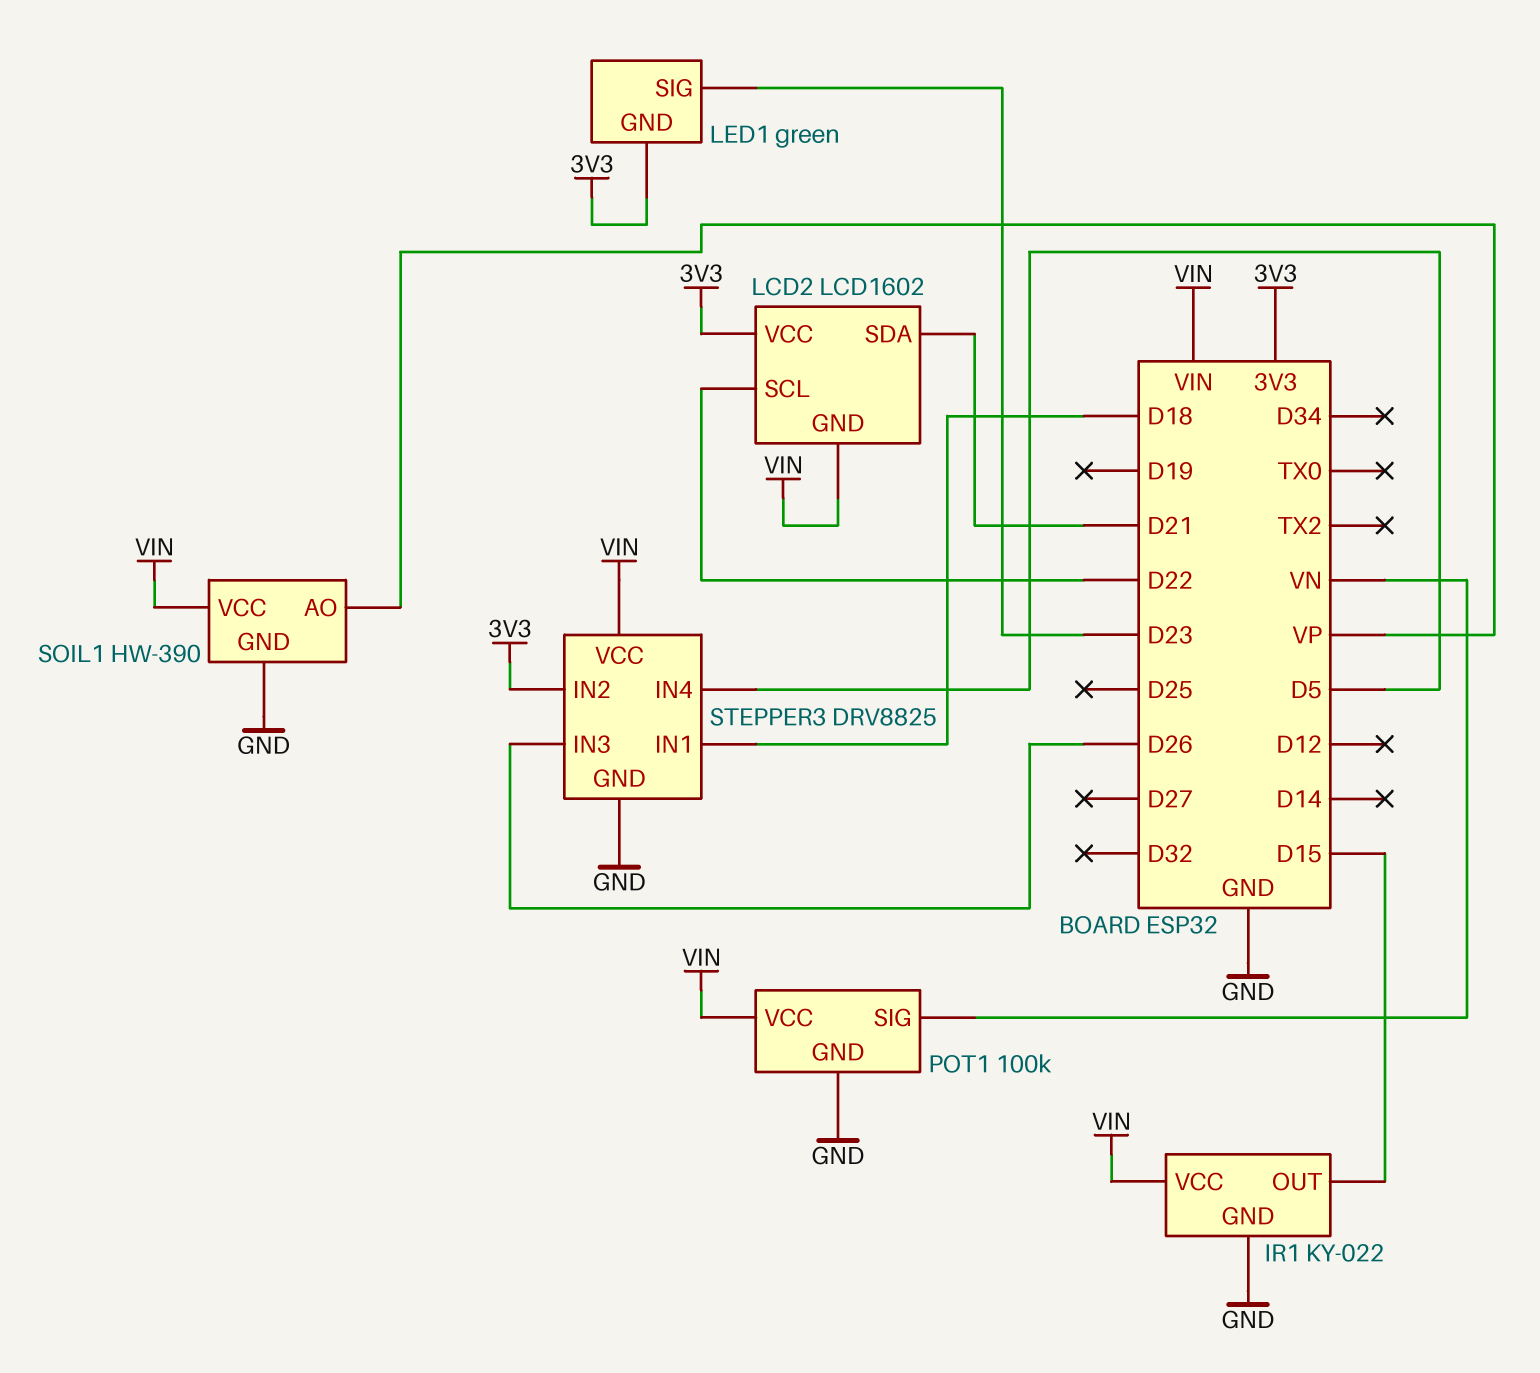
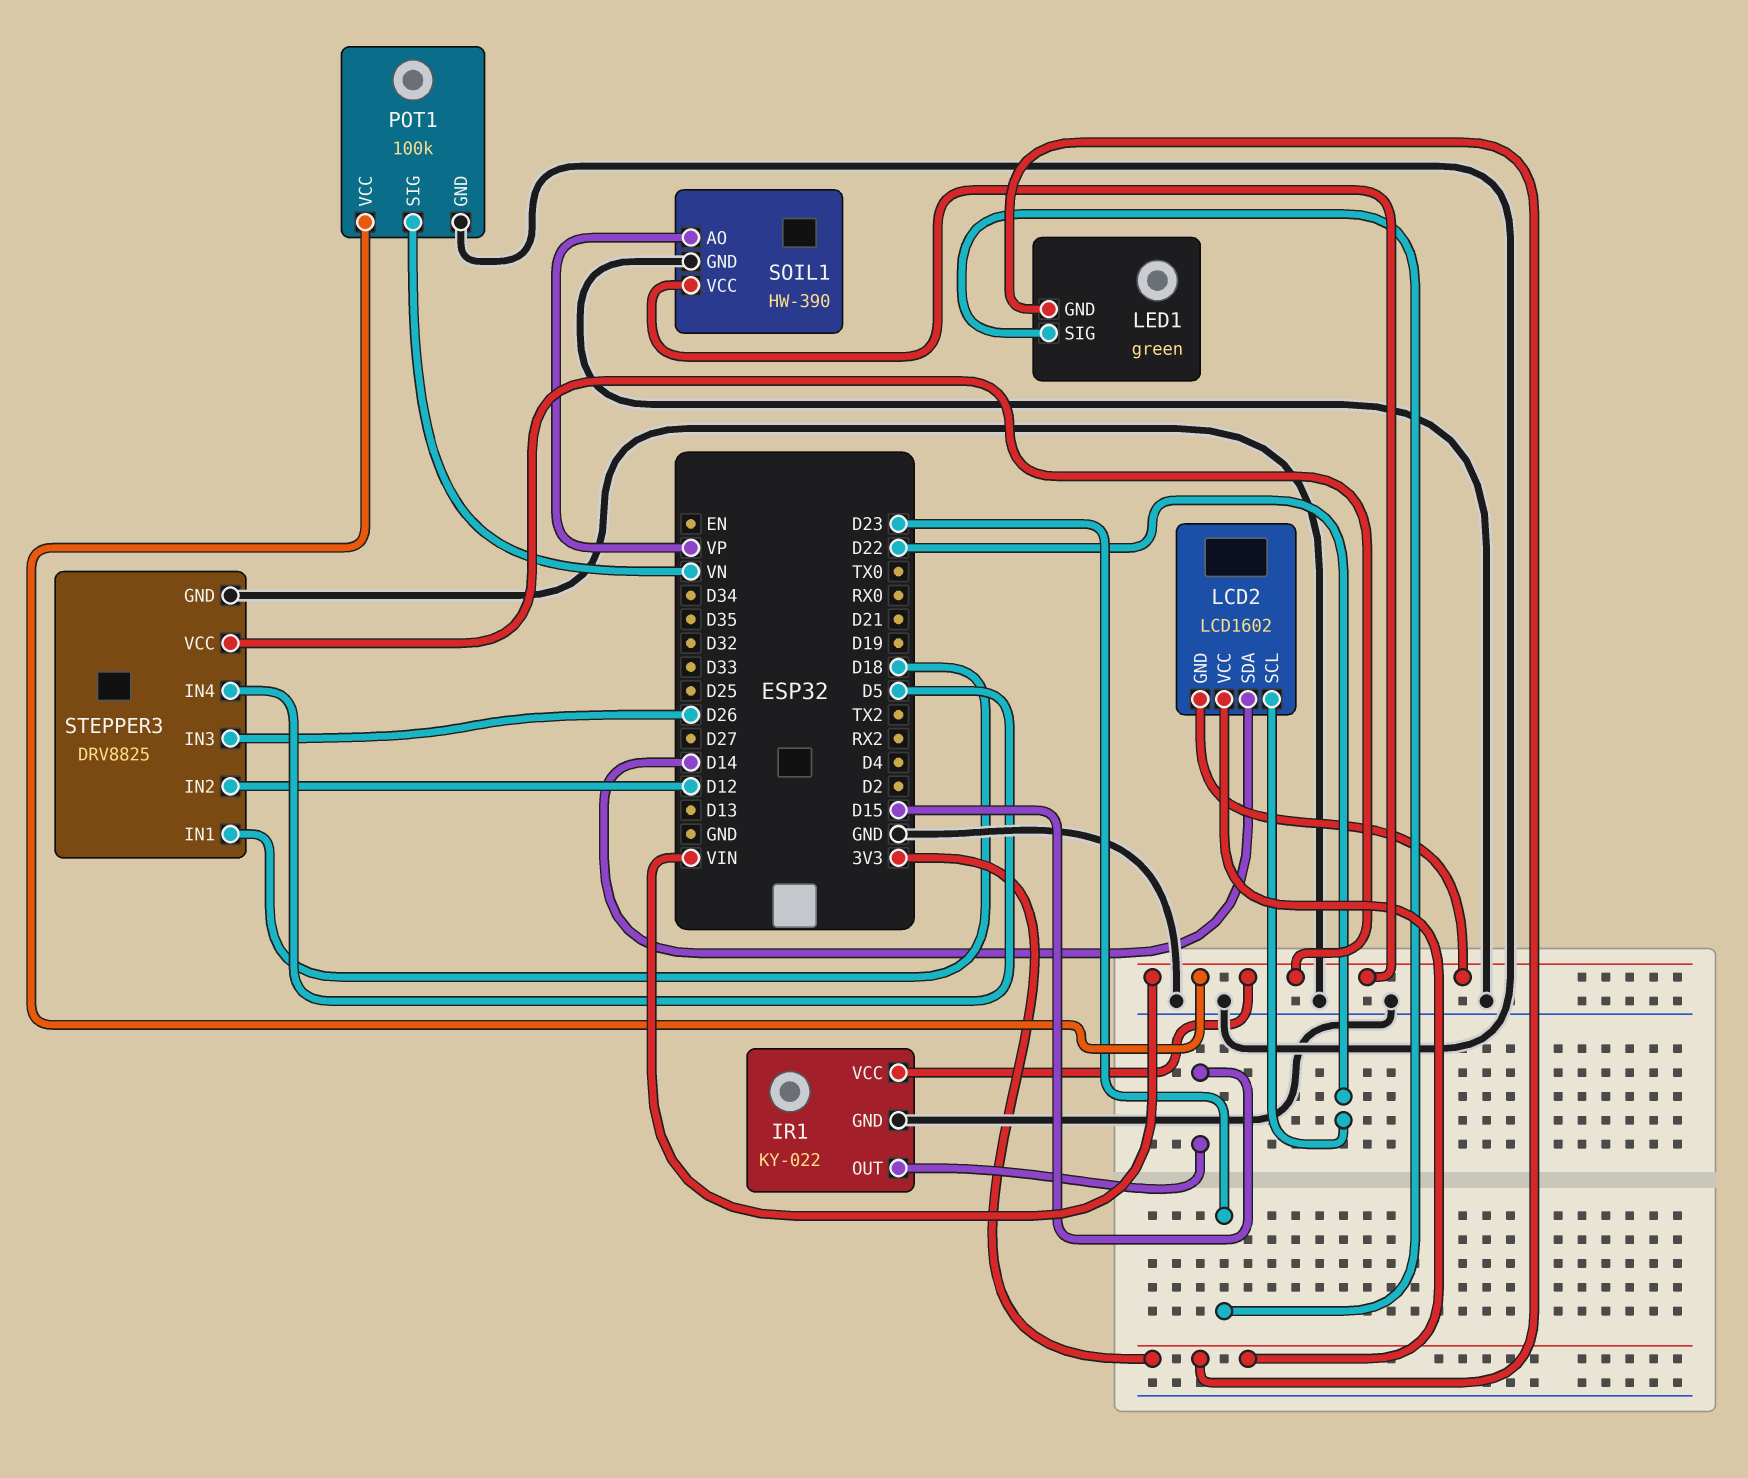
LCD2 pin SDA: D21 -> D14
STEPPER3 pin IN2: 3V3 -> D12

